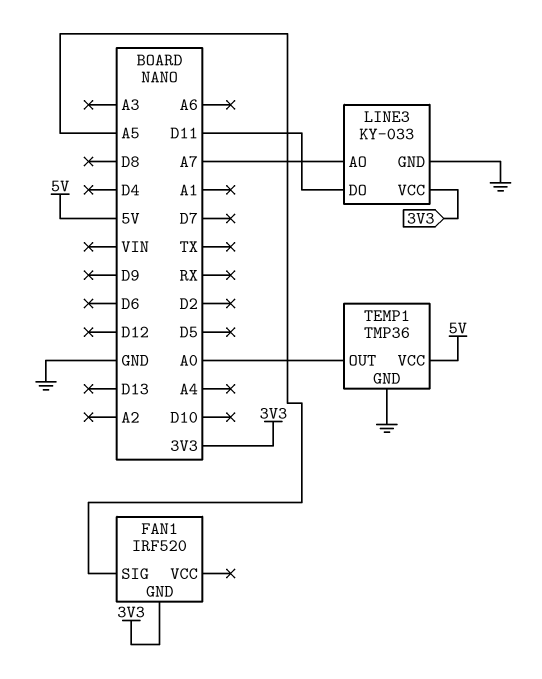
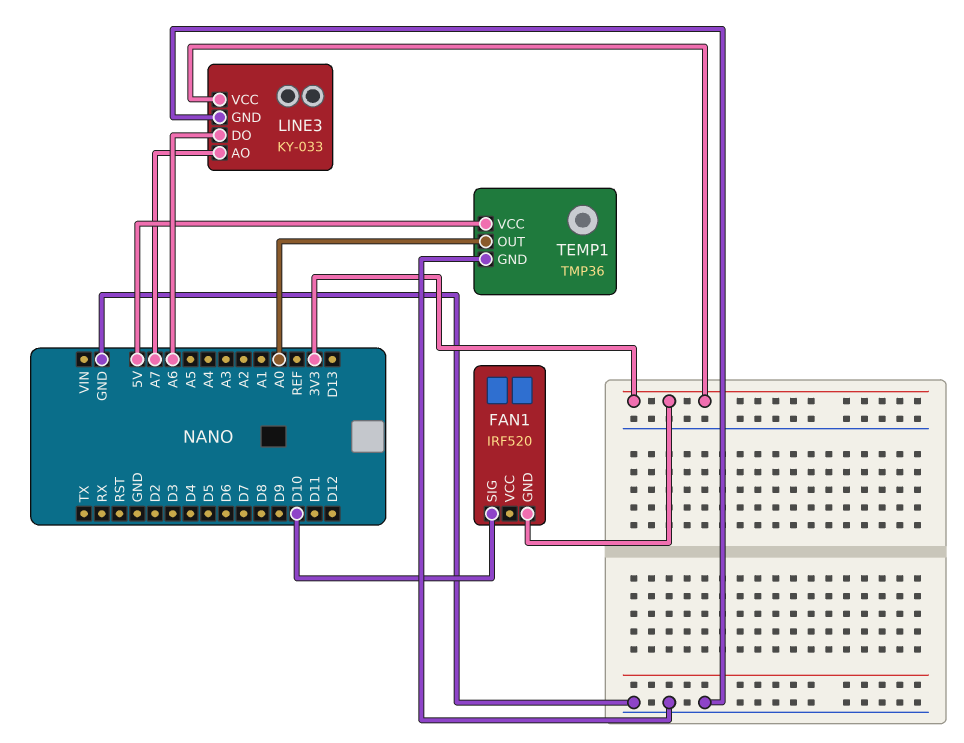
FAN1 pin SIG: A5 -> D10
LINE3 pin DO: D11 -> A6

